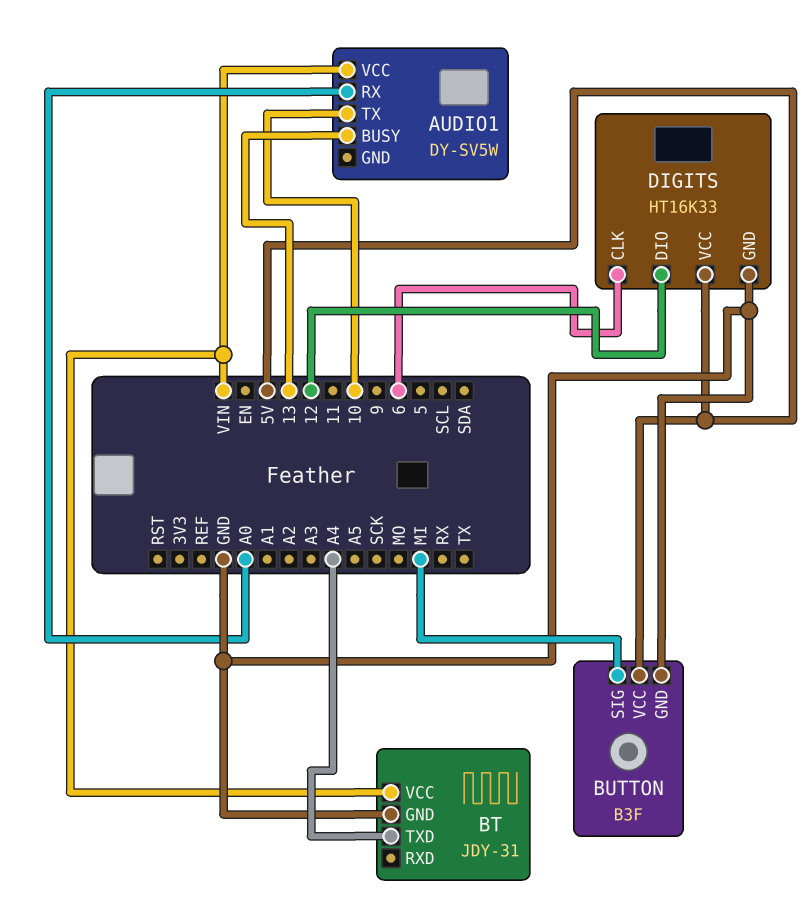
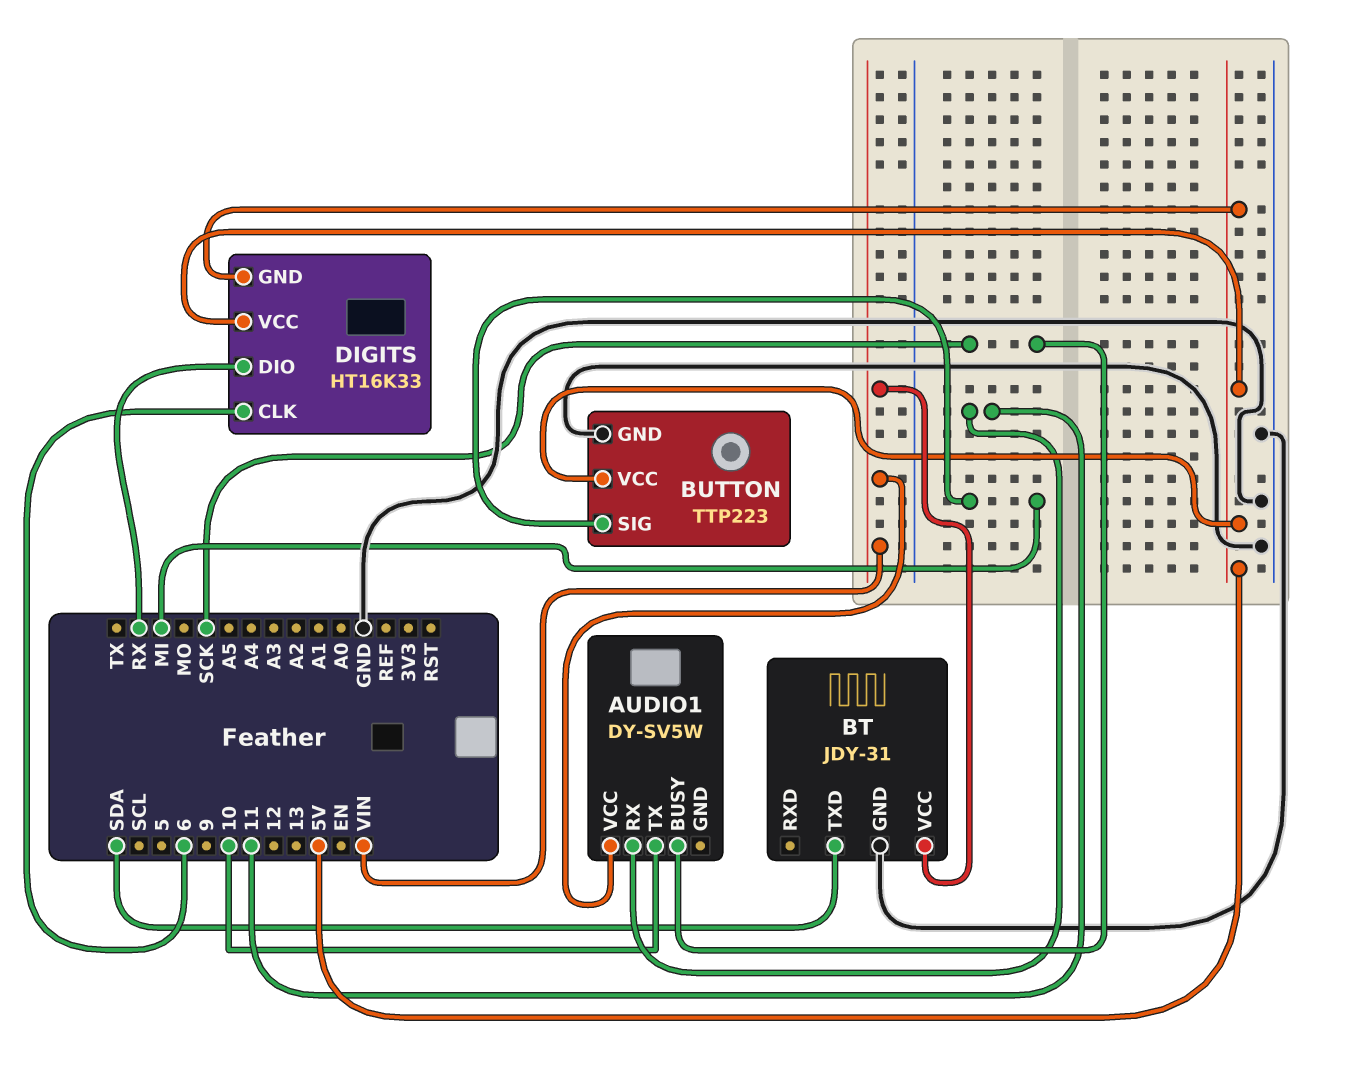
AUDIO1 pin BUSY: 13 -> SCK
AUDIO1 pin RX: A0 -> 11
BT pin TXD: A4 -> SDA
BUTTON: B3F -> TTP223
DIGITS pin DIO: 12 -> RX
DIGITS pin GND: GND -> 5V

